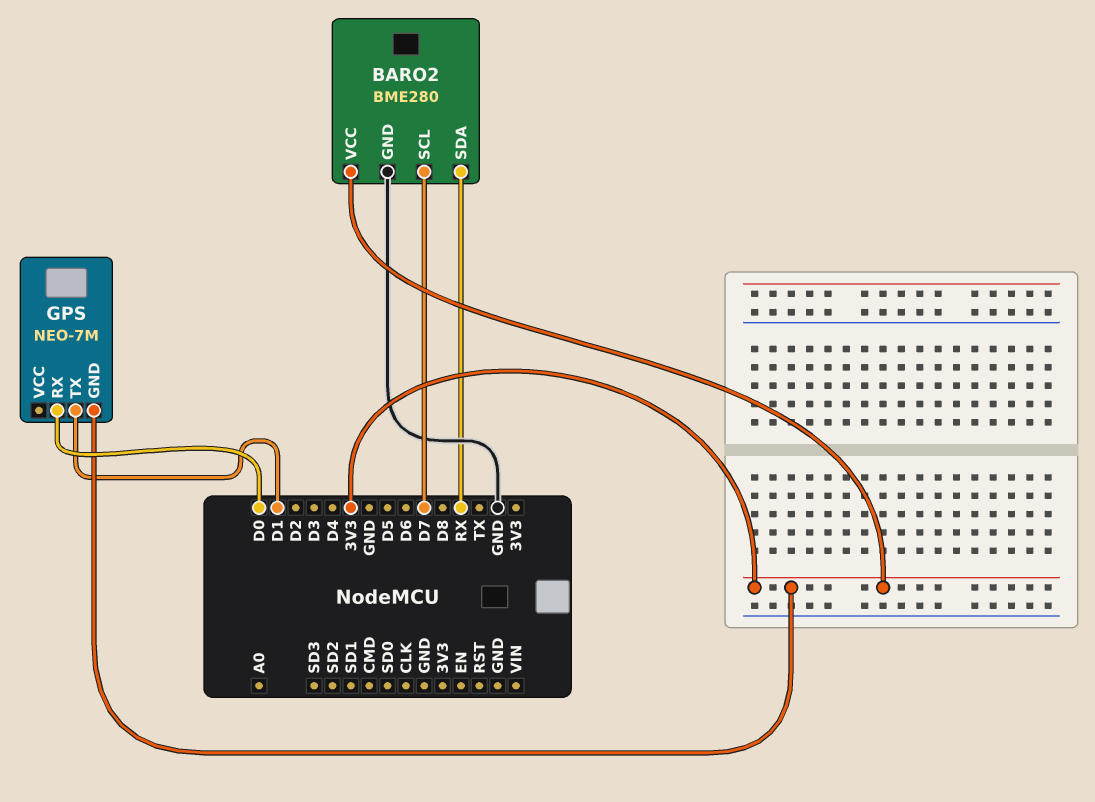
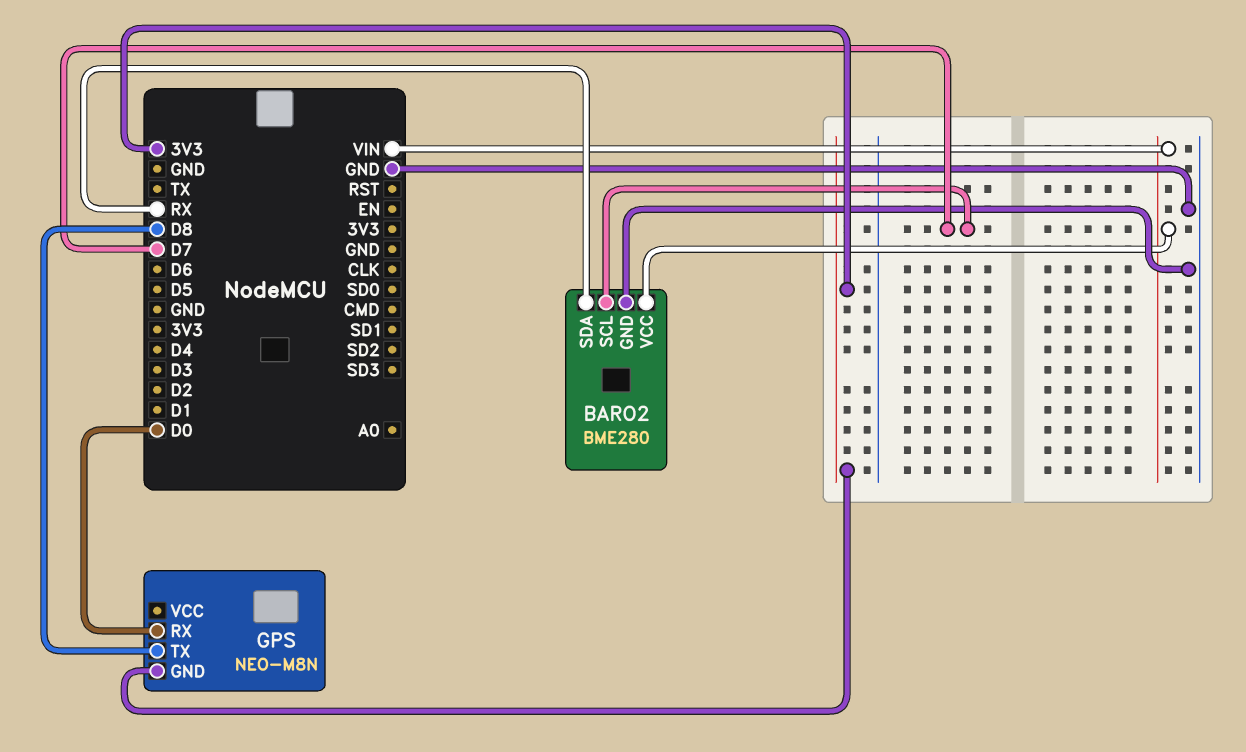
BARO2 pin VCC: 3V3 -> VIN
GPS: NEO-7M -> NEO-M8N
GPS pin TX: D1 -> D8

